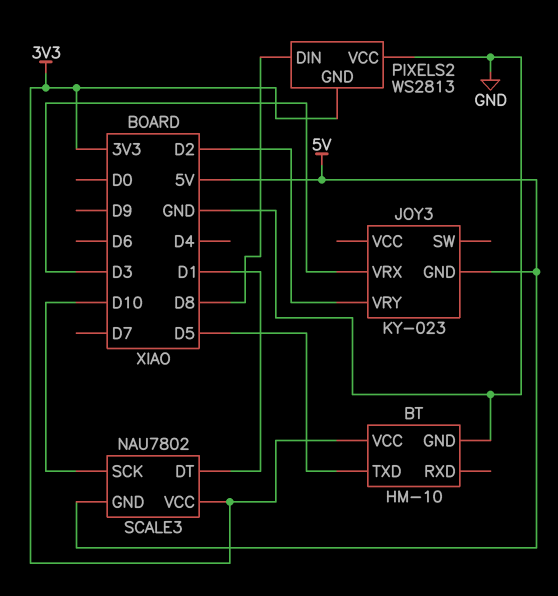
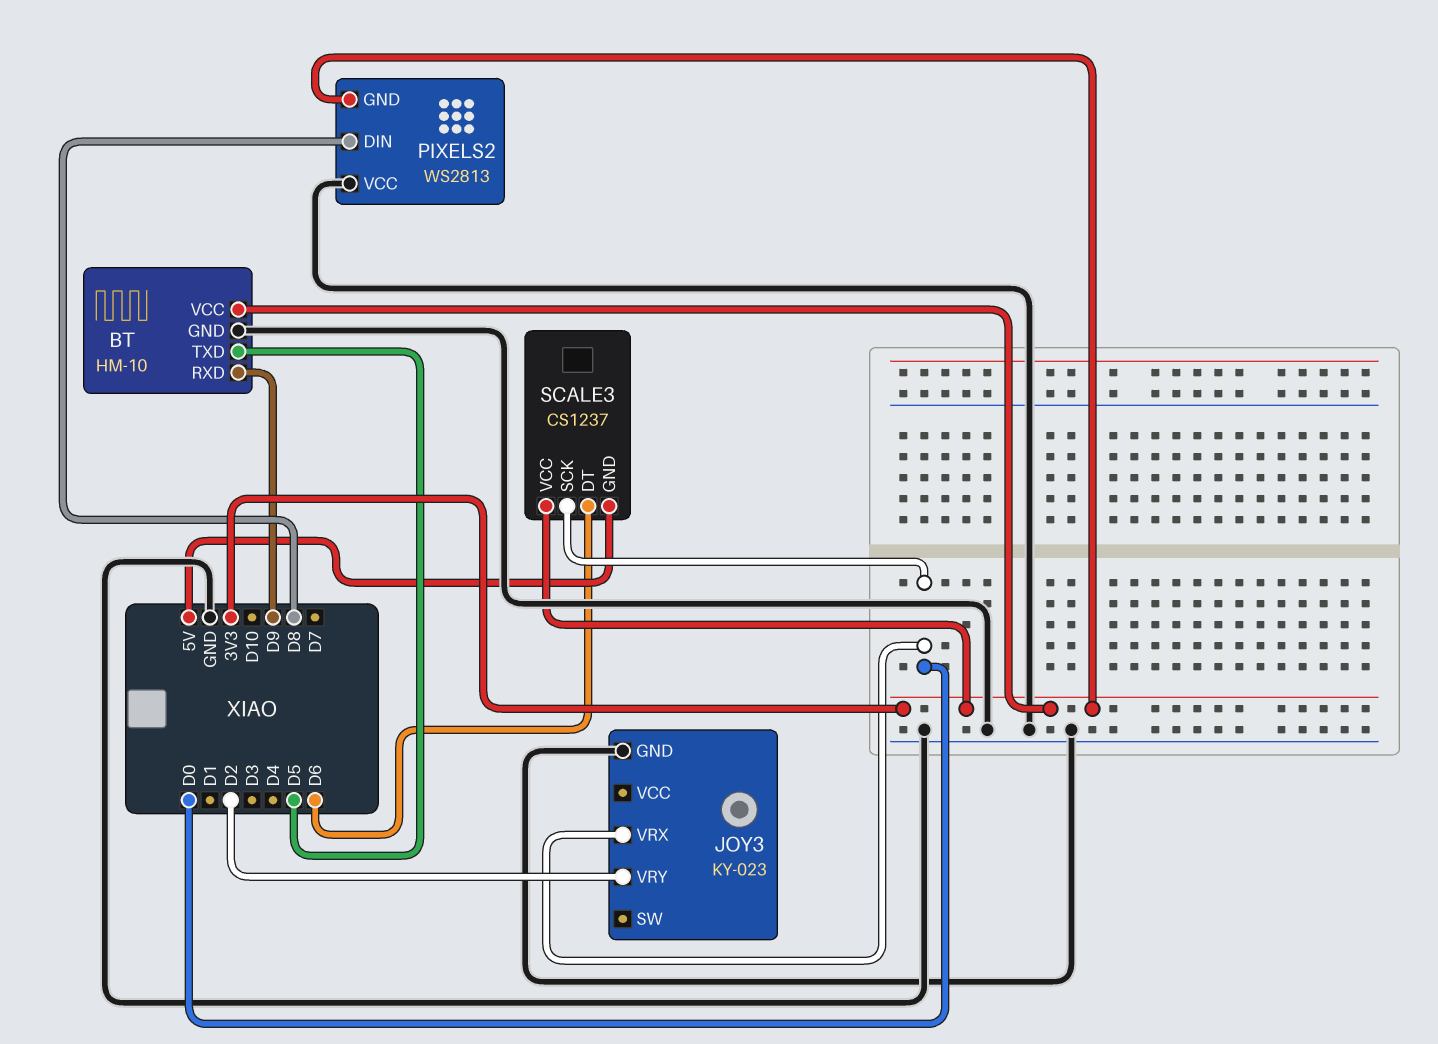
BT pin RXD: none -> D9
JOY3 pin GND: 5V -> GND
JOY3 pin VRX: D3 -> D0
SCALE3: NAU7802 -> CS1237
SCALE3 pin DT: D1 -> D6
SCALE3 pin SCK: D10 -> D0

